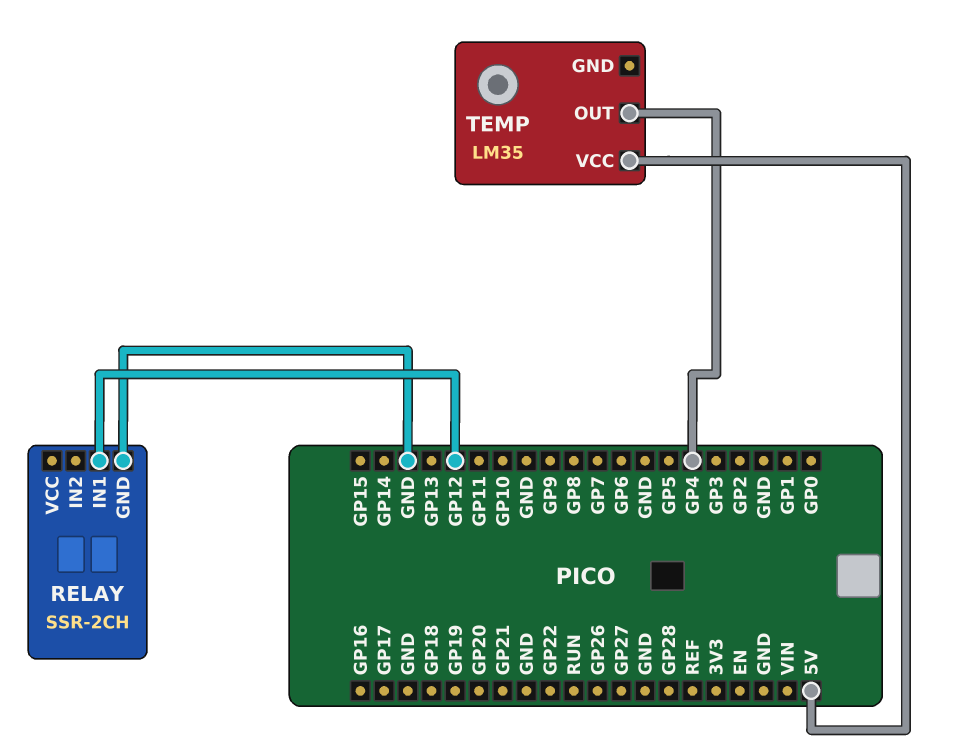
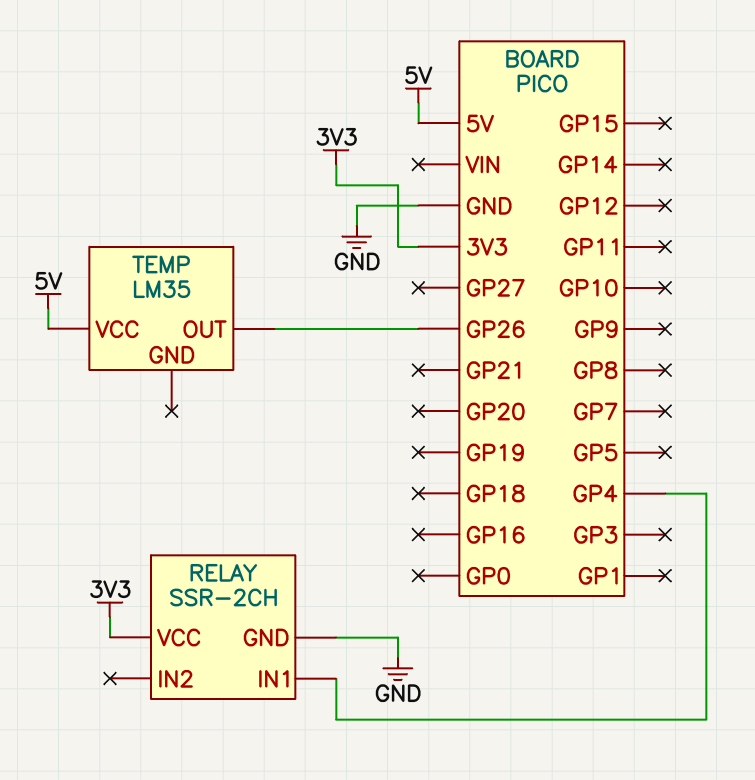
RELAY pin IN1: GP12 -> GP4
RELAY pin VCC: none -> 3V3
TEMP pin OUT: GP4 -> GP26

